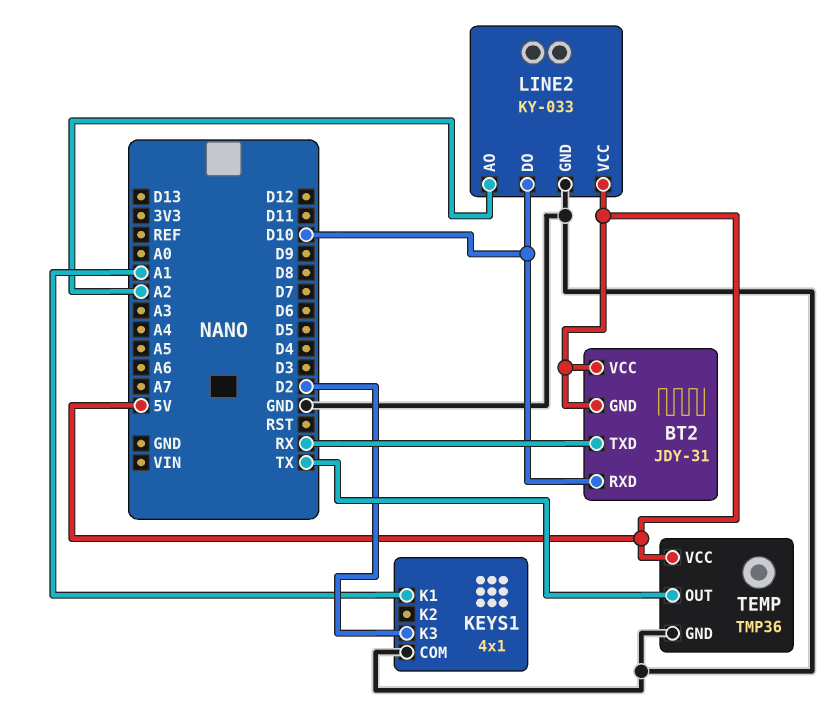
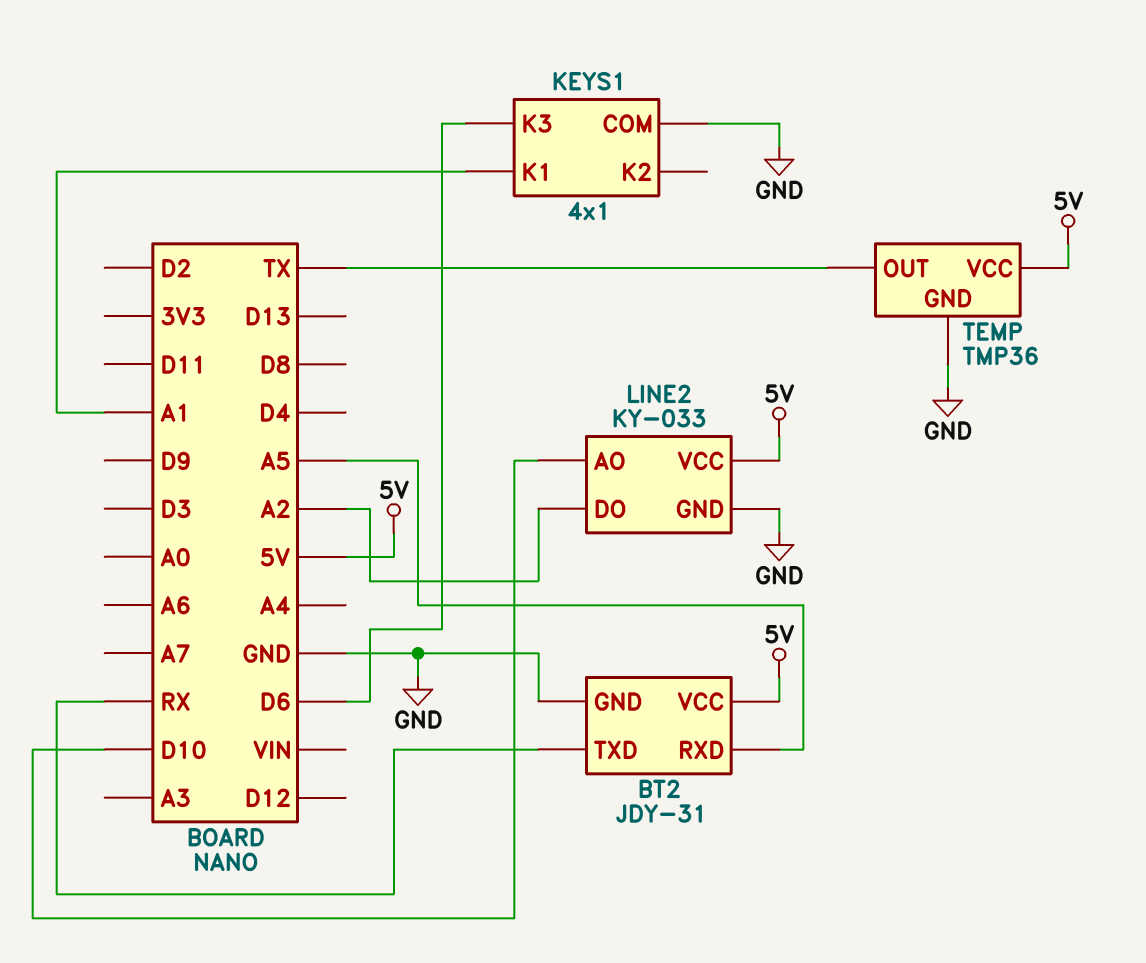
BT2 pin GND: 5V -> GND
BT2 pin RXD: D10 -> A5
KEYS1 pin K3: D2 -> D6
LINE2 pin AO: A2 -> D10
LINE2 pin DO: D10 -> A2

